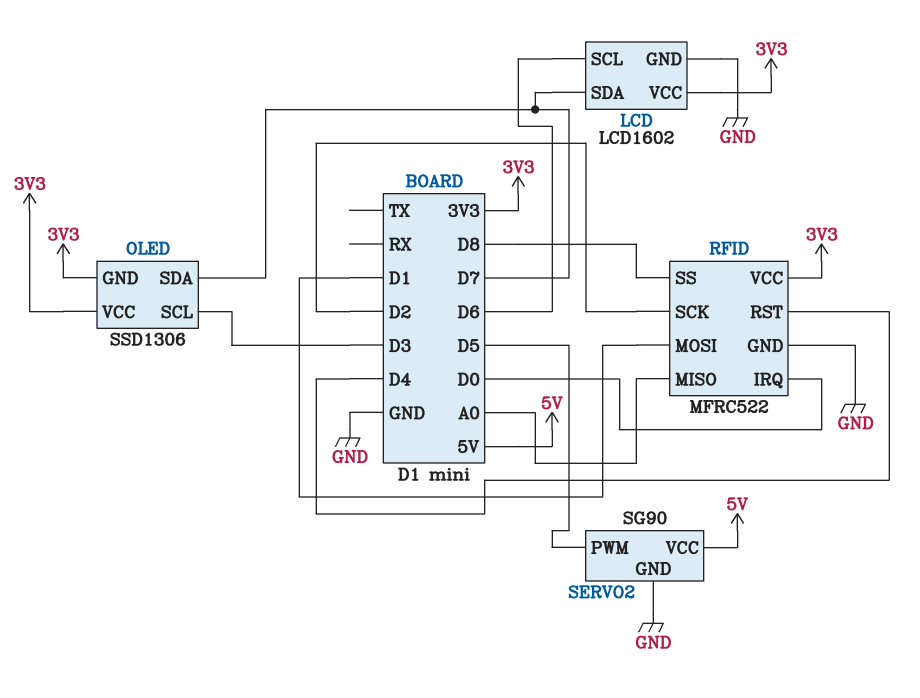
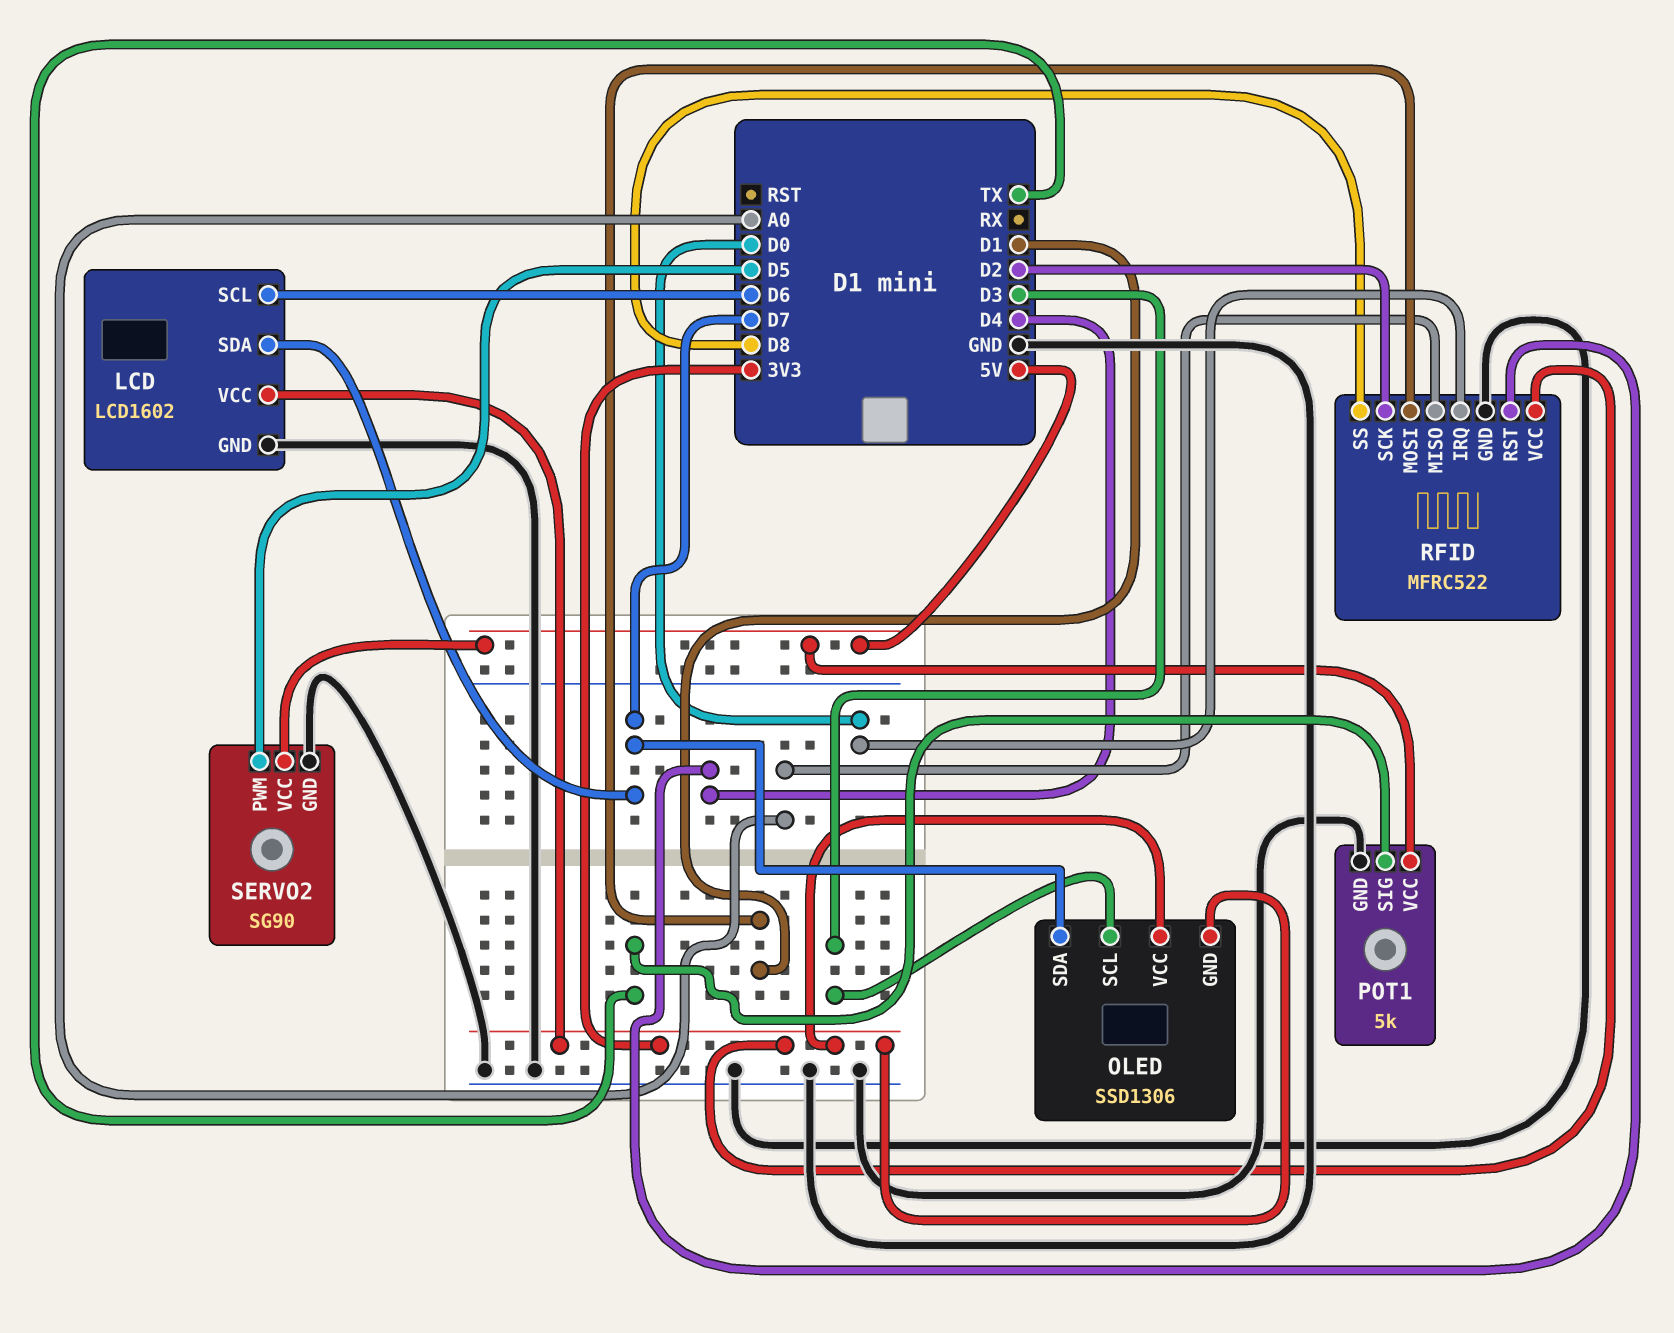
POT1: none -> 5k
POT1 pin GND: none -> GND
POT1 pin SIG: none -> TX
POT1 pin VCC: none -> 5V

